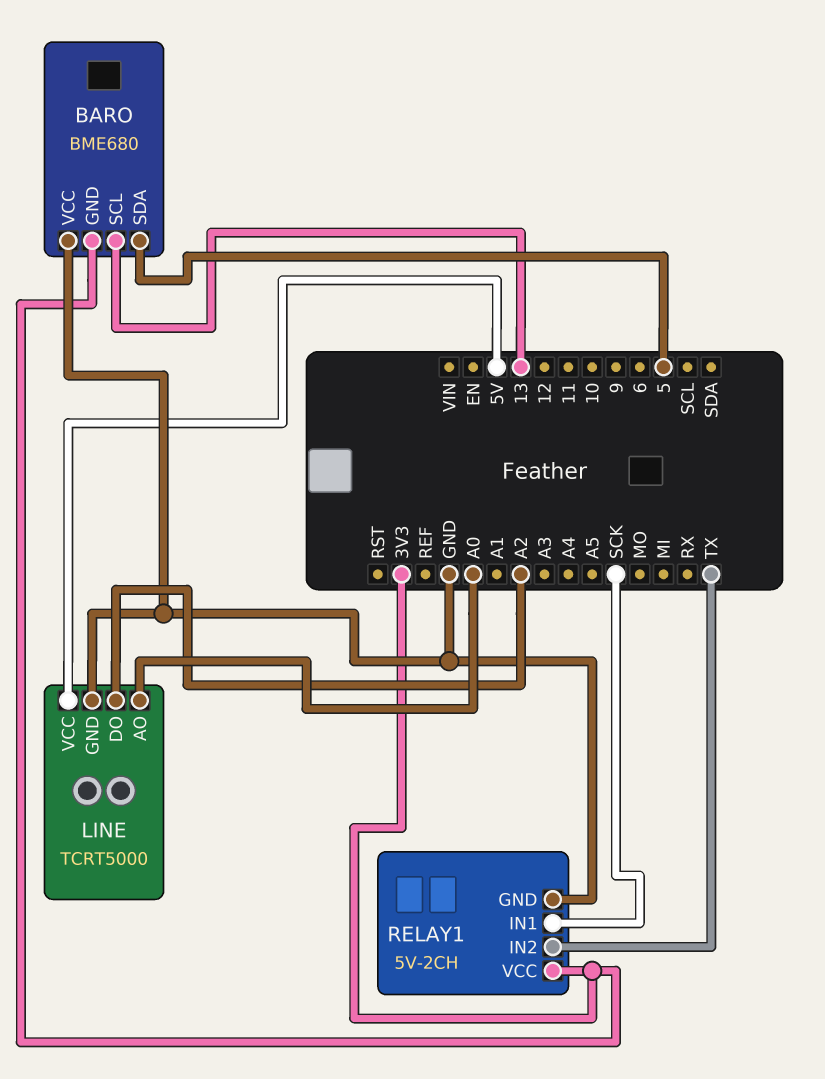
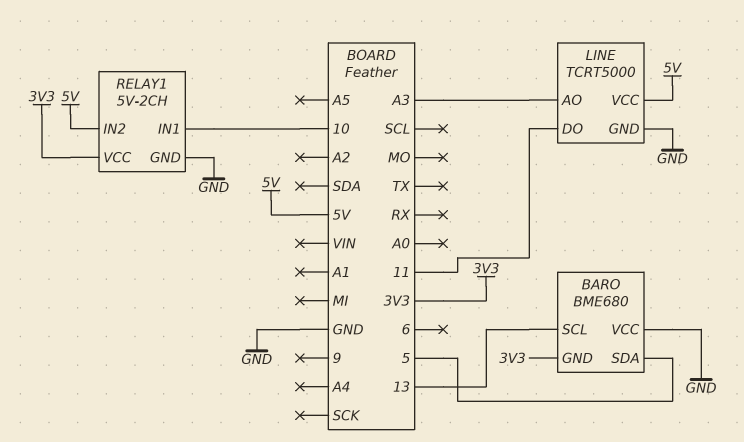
LINE pin AO: A0 -> A3
LINE pin DO: A2 -> 11
RELAY1 pin IN1: SCK -> 10
RELAY1 pin IN2: TX -> 5V

